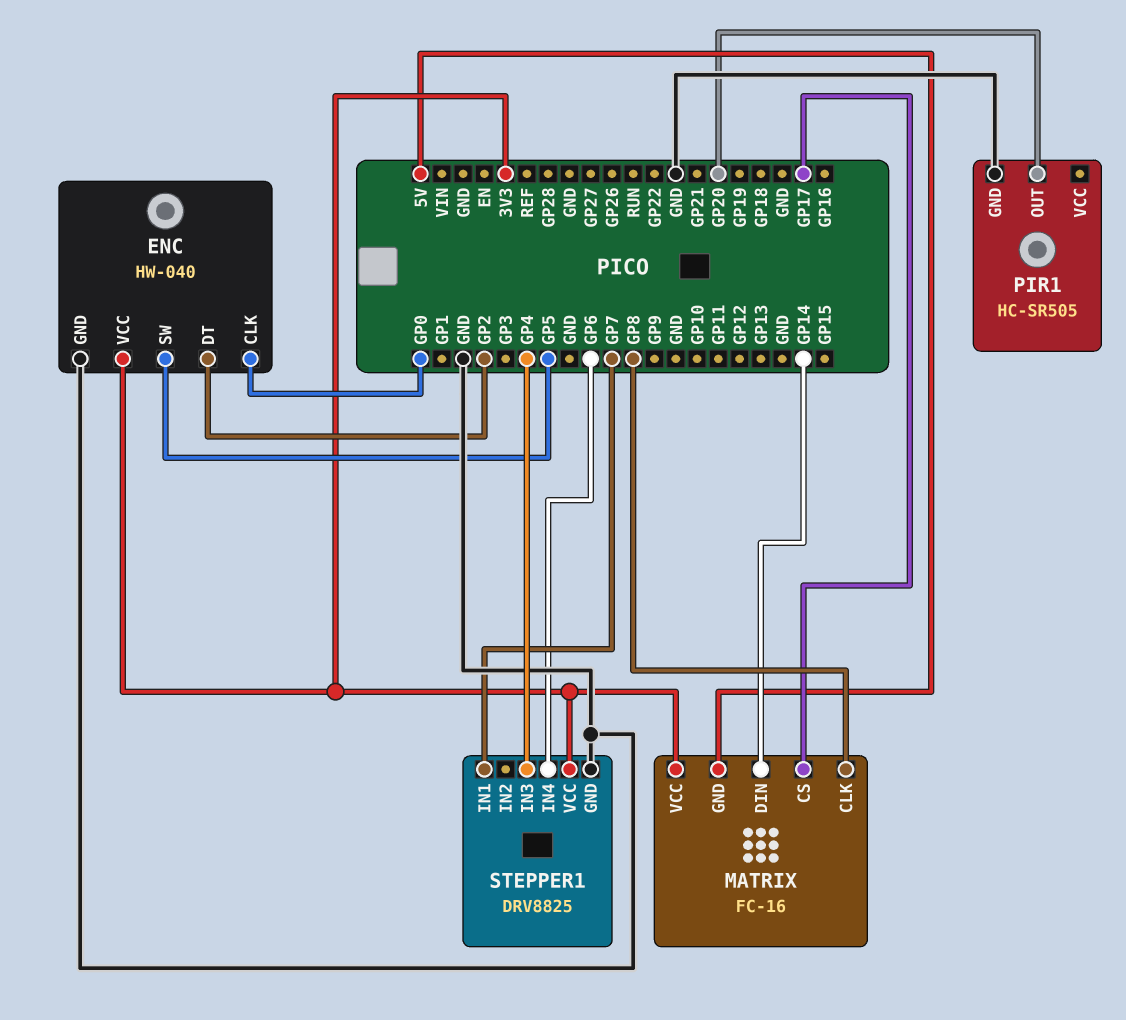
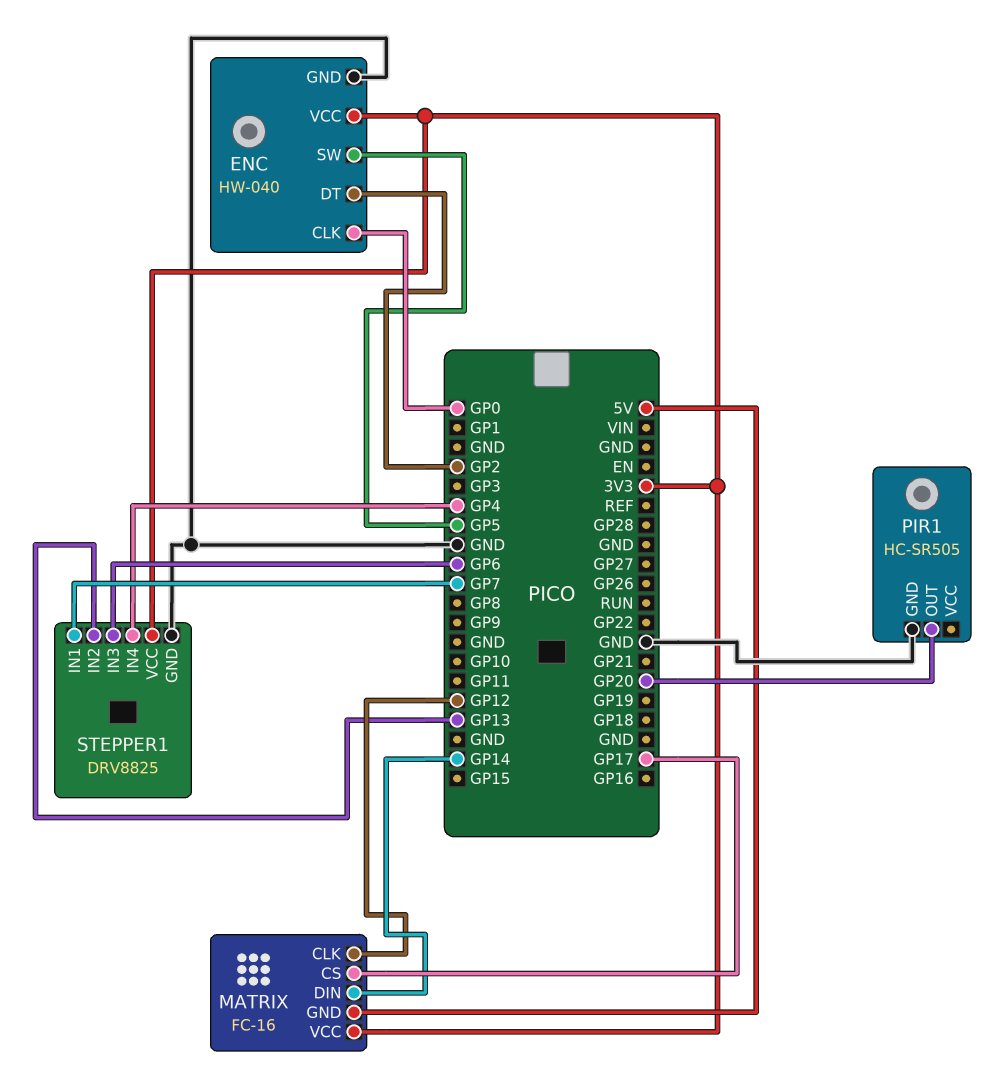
MATRIX pin CLK: GP8 -> GP12
STEPPER1 pin IN2: none -> GP13
STEPPER1 pin IN3: GP4 -> GP6
STEPPER1 pin IN4: GP6 -> GP4

